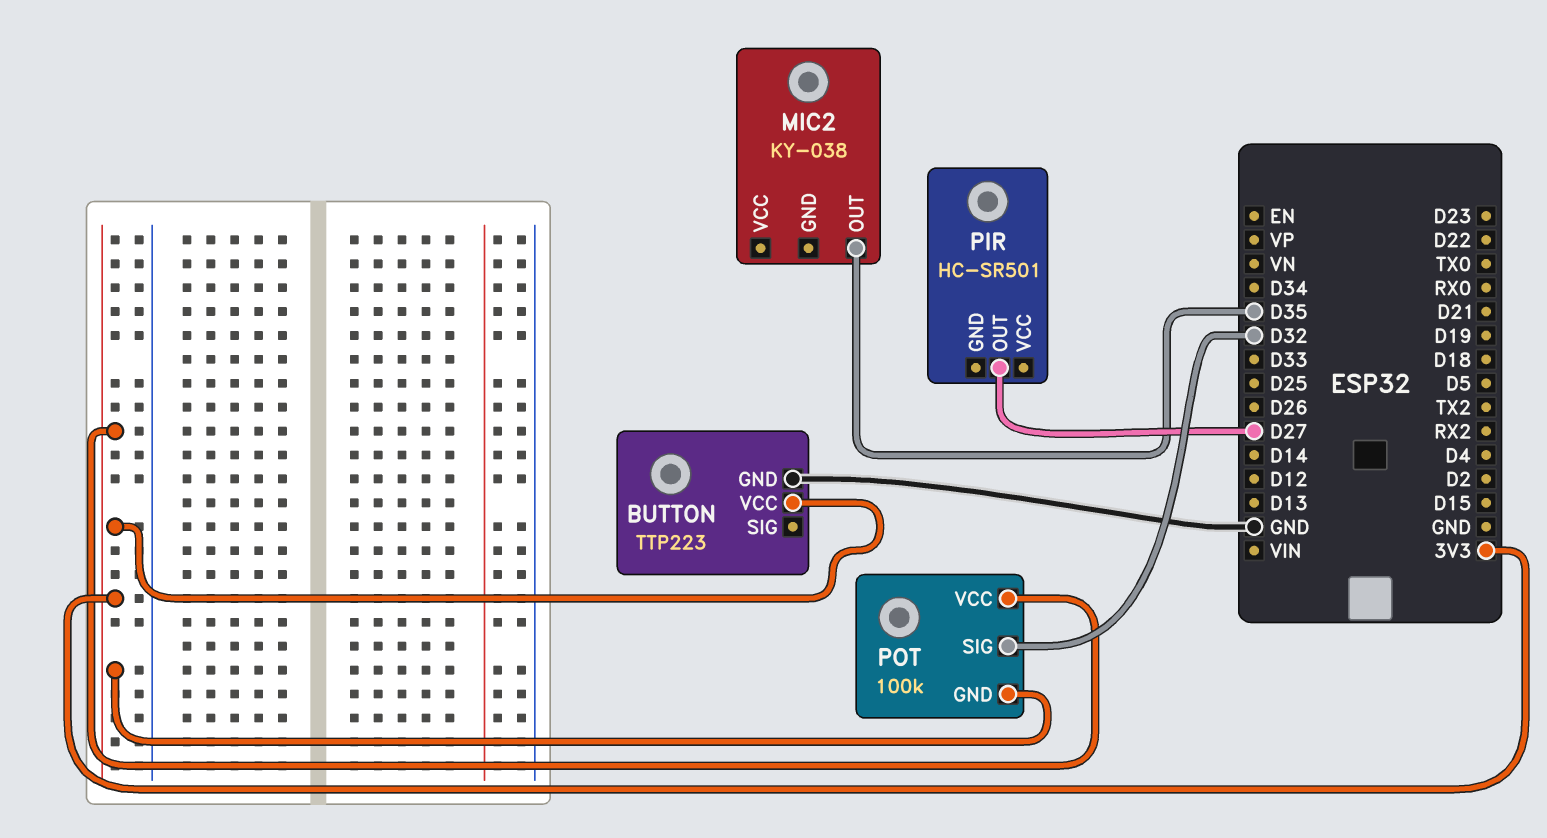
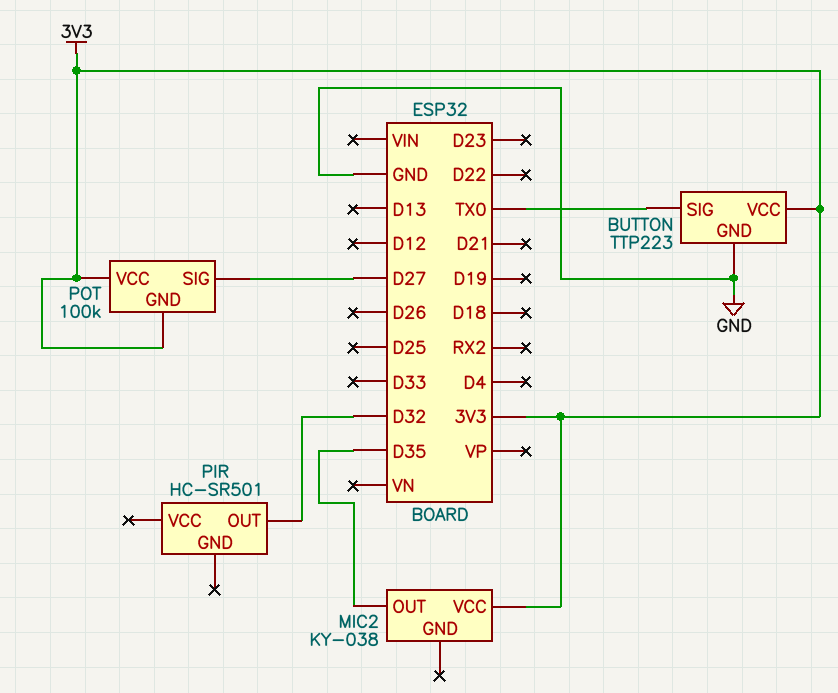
BUTTON pin SIG: none -> TX0
MIC2 pin VCC: none -> 3V3
PIR pin OUT: D27 -> D32
POT pin SIG: D32 -> D27

